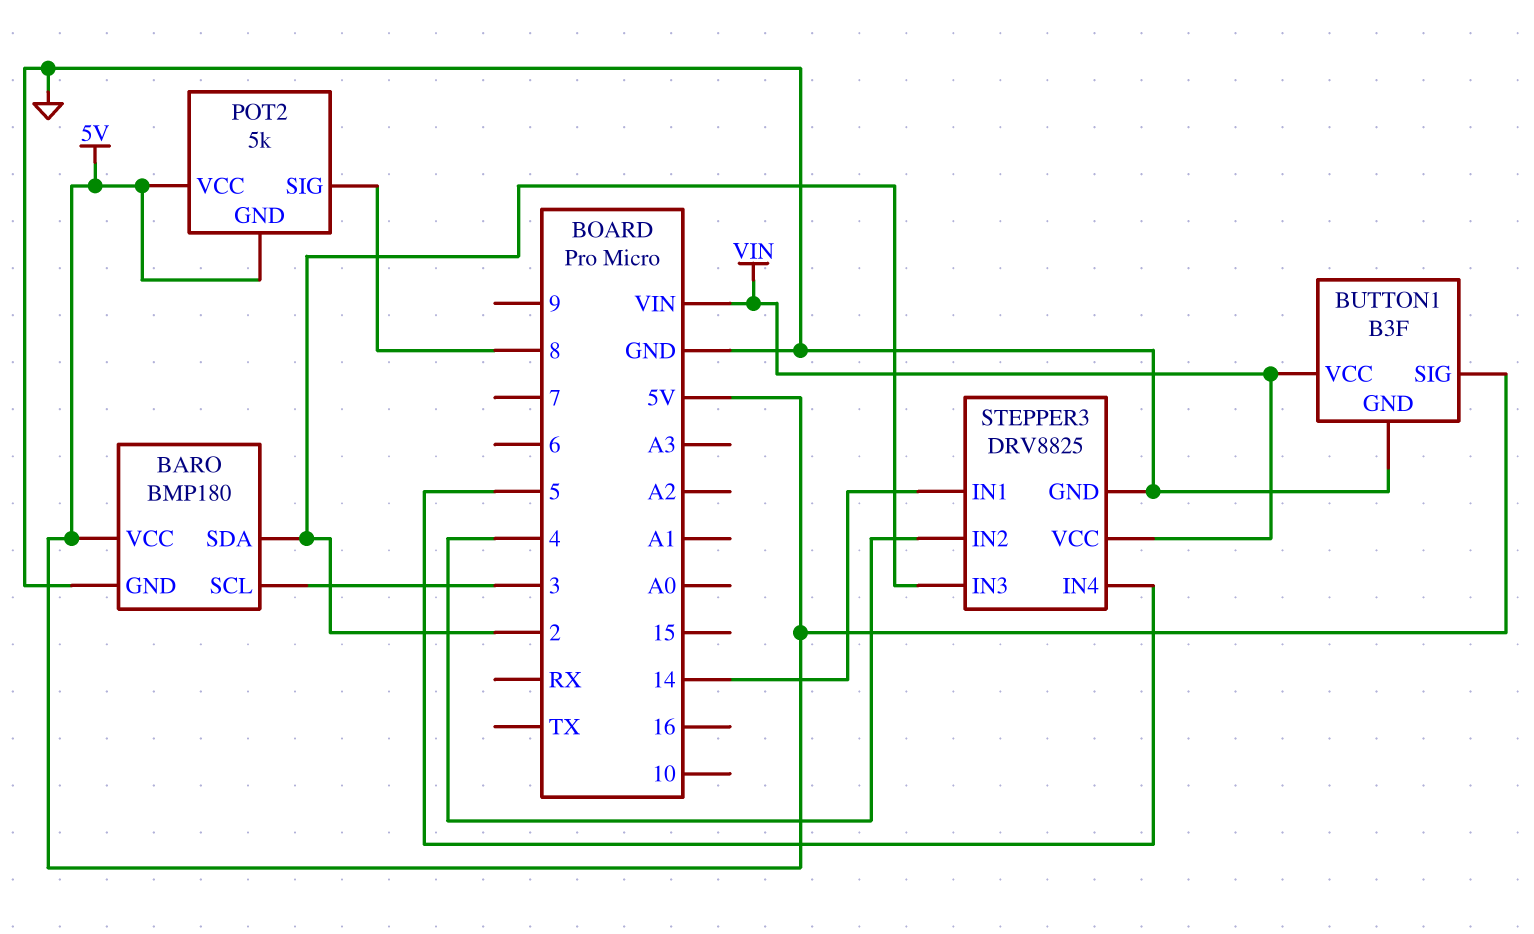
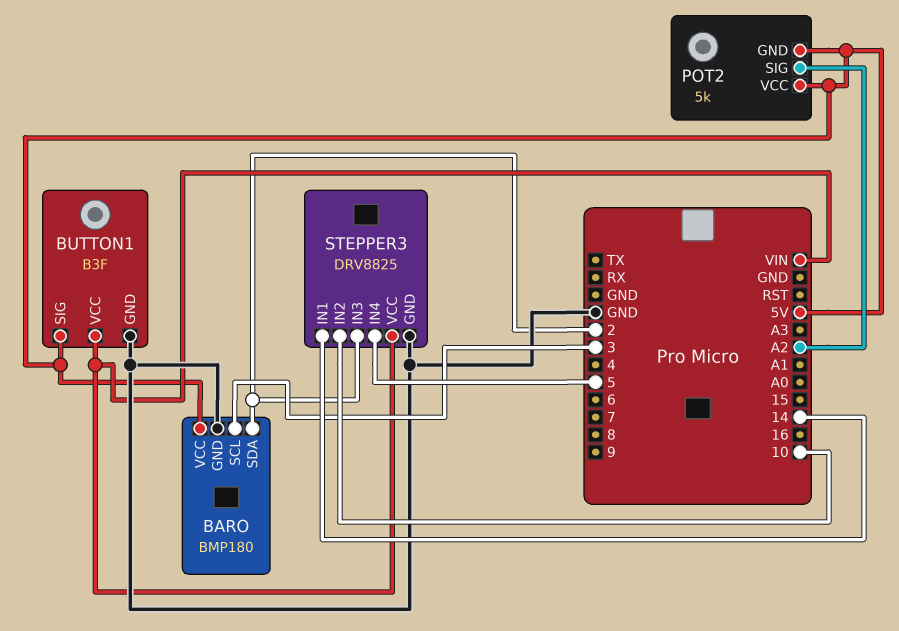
POT2 pin SIG: 8 -> A2
STEPPER3 pin IN2: 4 -> 10

